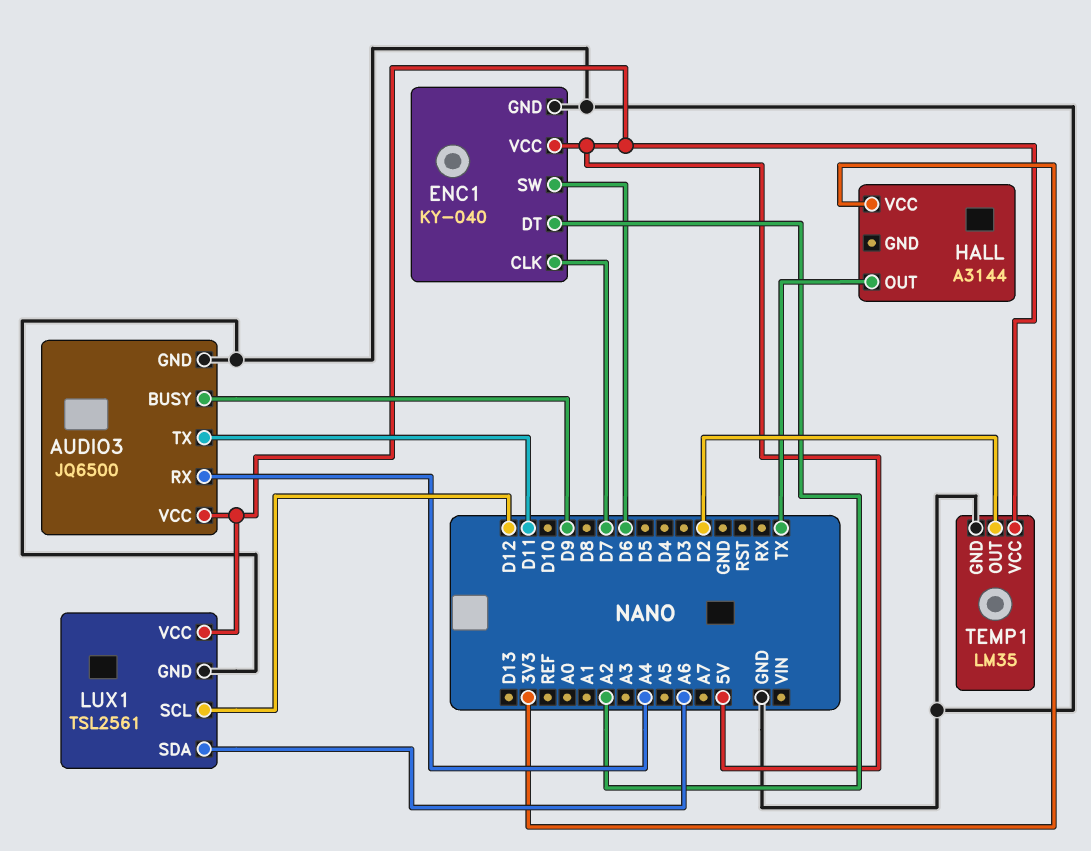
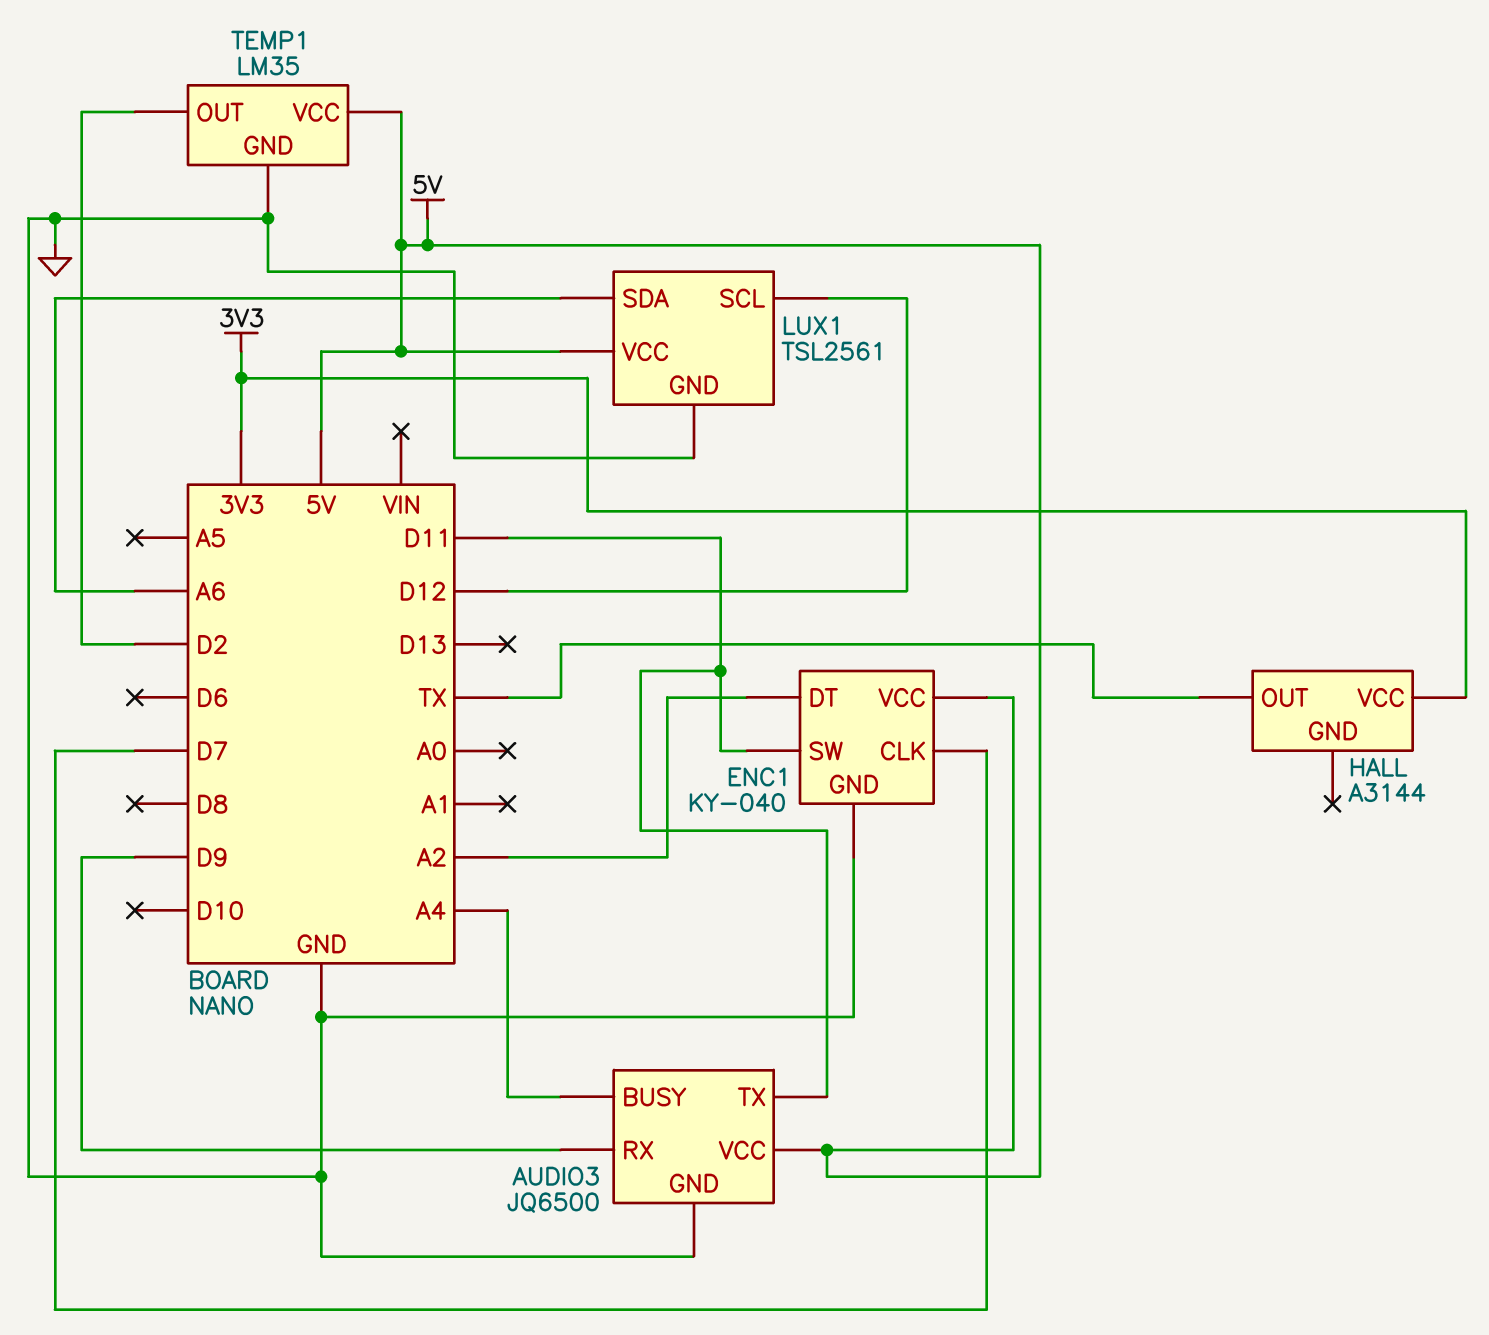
AUDIO3 pin BUSY: D9 -> A4
AUDIO3 pin RX: A4 -> D9
ENC1 pin SW: D6 -> D11

